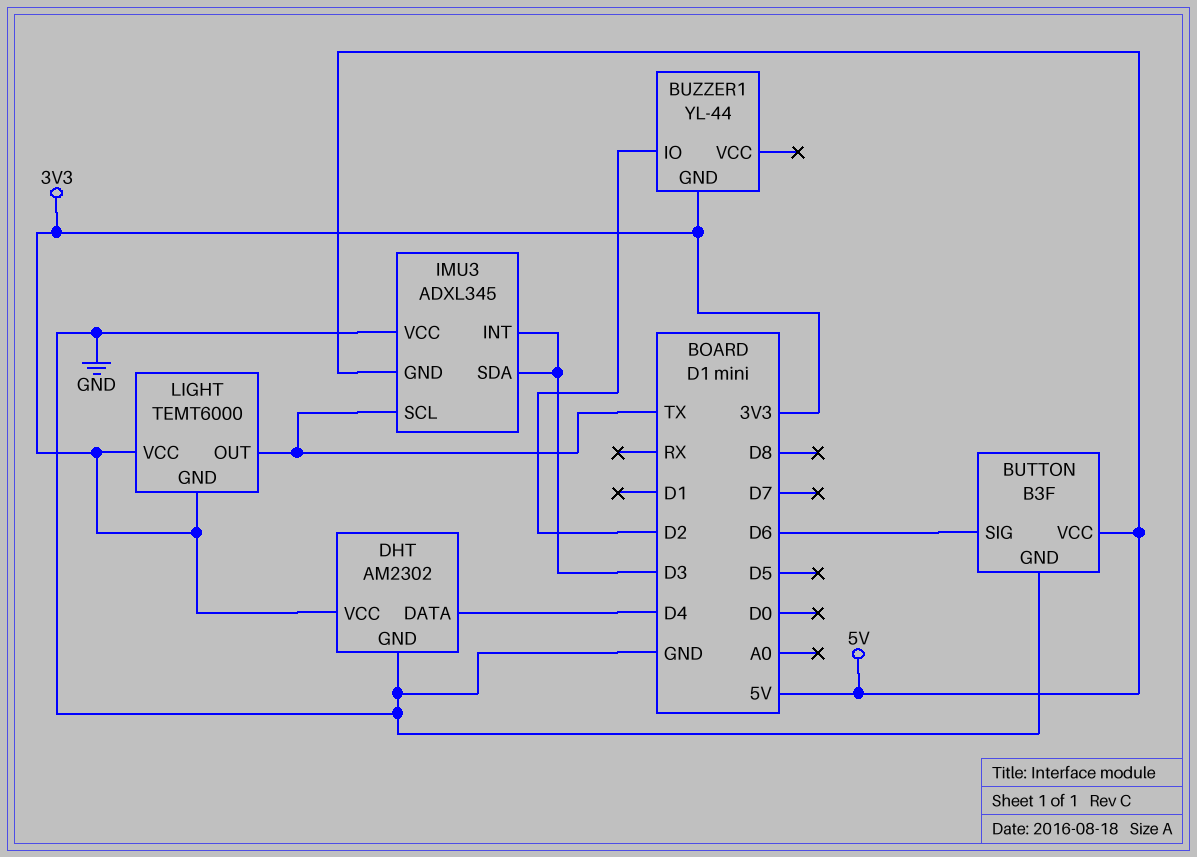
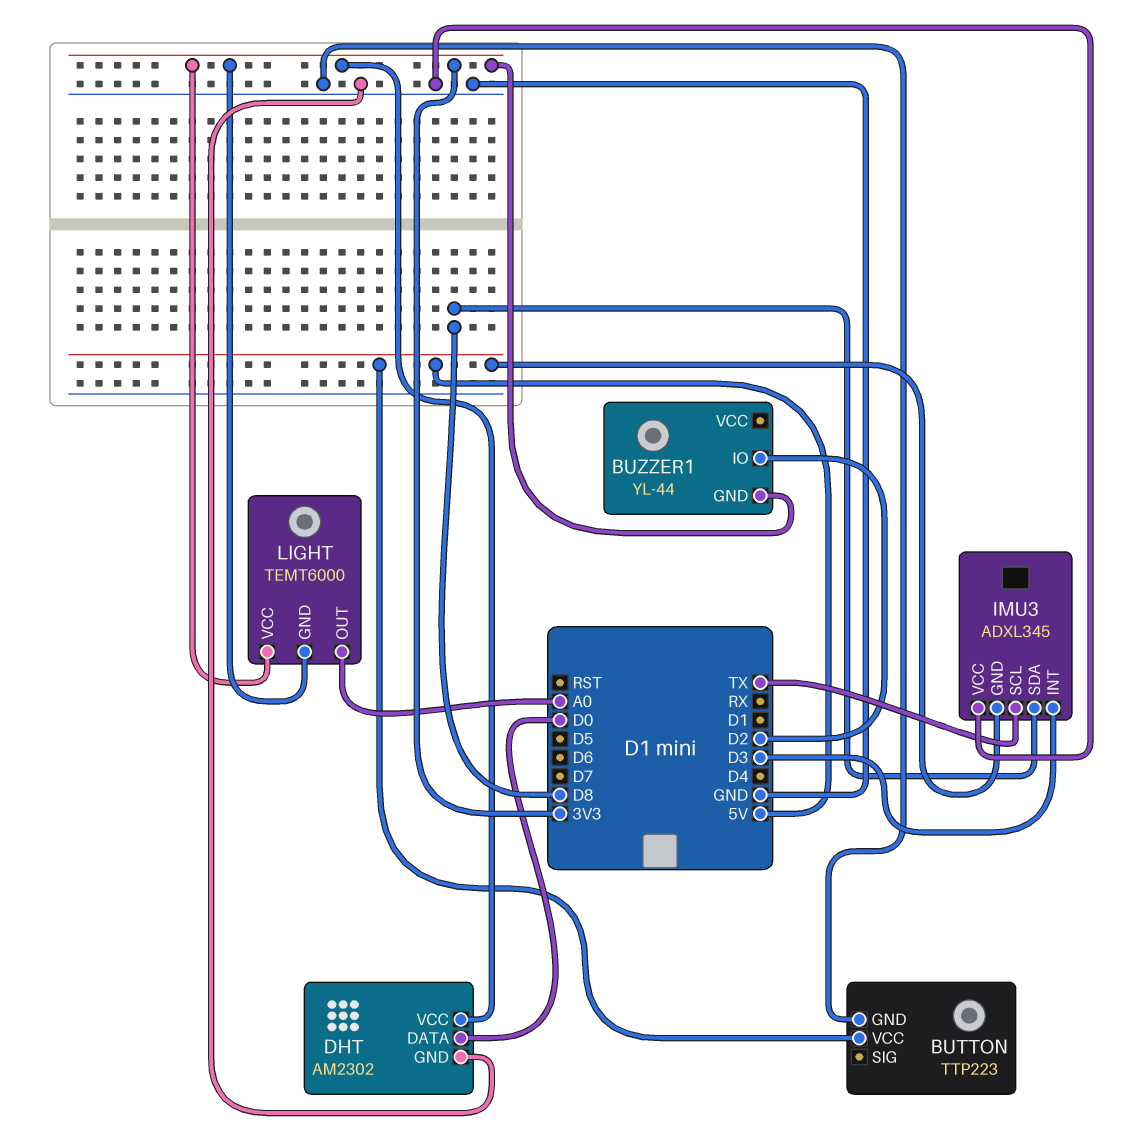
BUTTON: B3F -> TTP223
BUTTON pin SIG: D6 -> none
DHT pin DATA: D4 -> D0
IMU3 pin SDA: D3 -> D8
LIGHT pin OUT: TX -> A0

